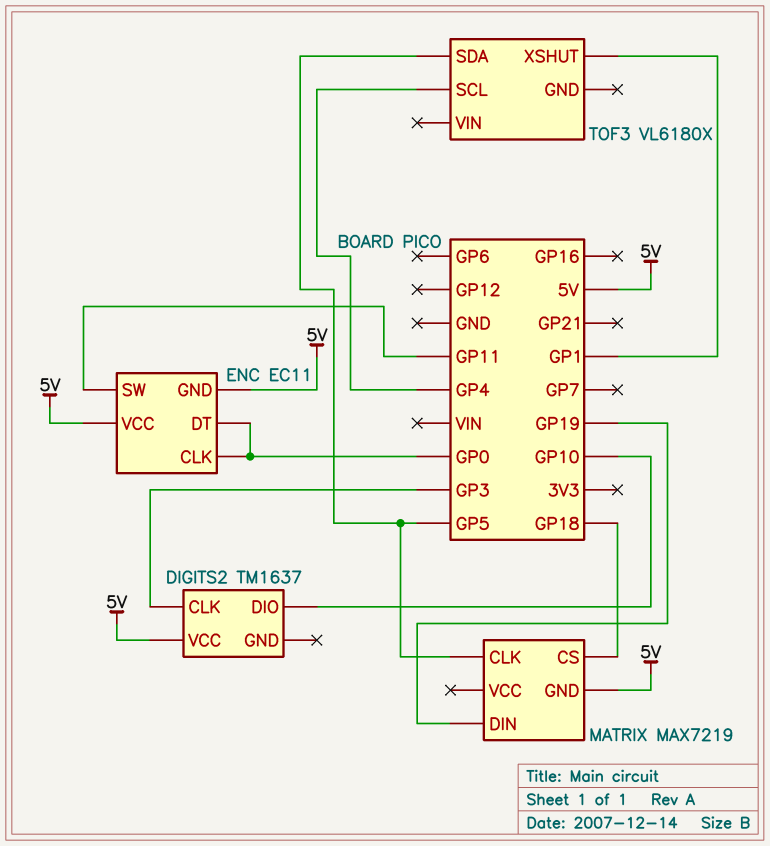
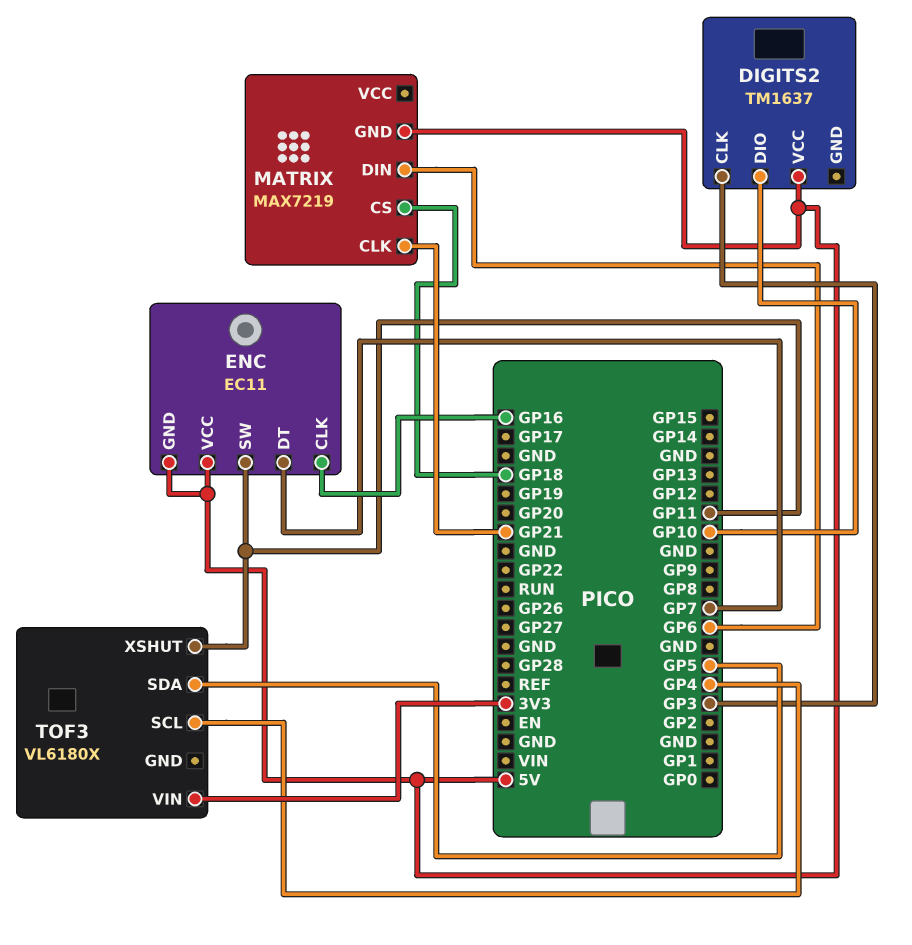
ENC pin CLK: GP0 -> GP16
ENC pin DT: GP0 -> GP7
MATRIX pin CLK: GP5 -> GP21
MATRIX pin DIN: GP19 -> GP6
TOF3 pin VIN: none -> 3V3
TOF3 pin XSHUT: GP1 -> GP11

